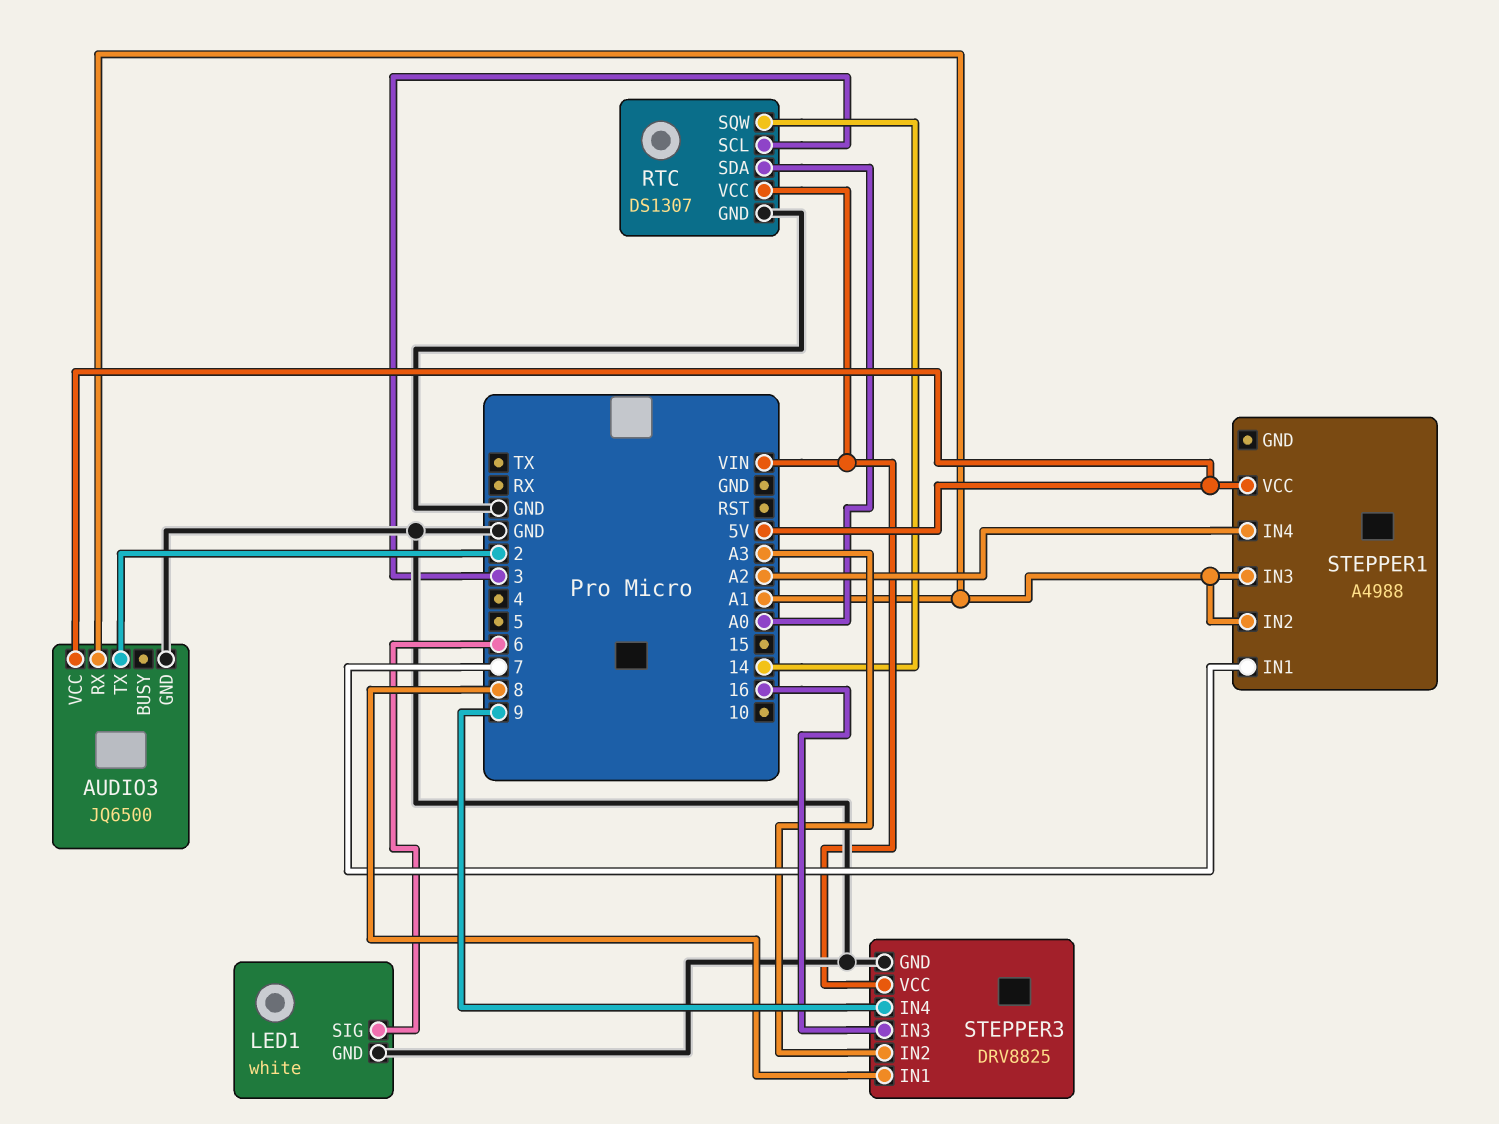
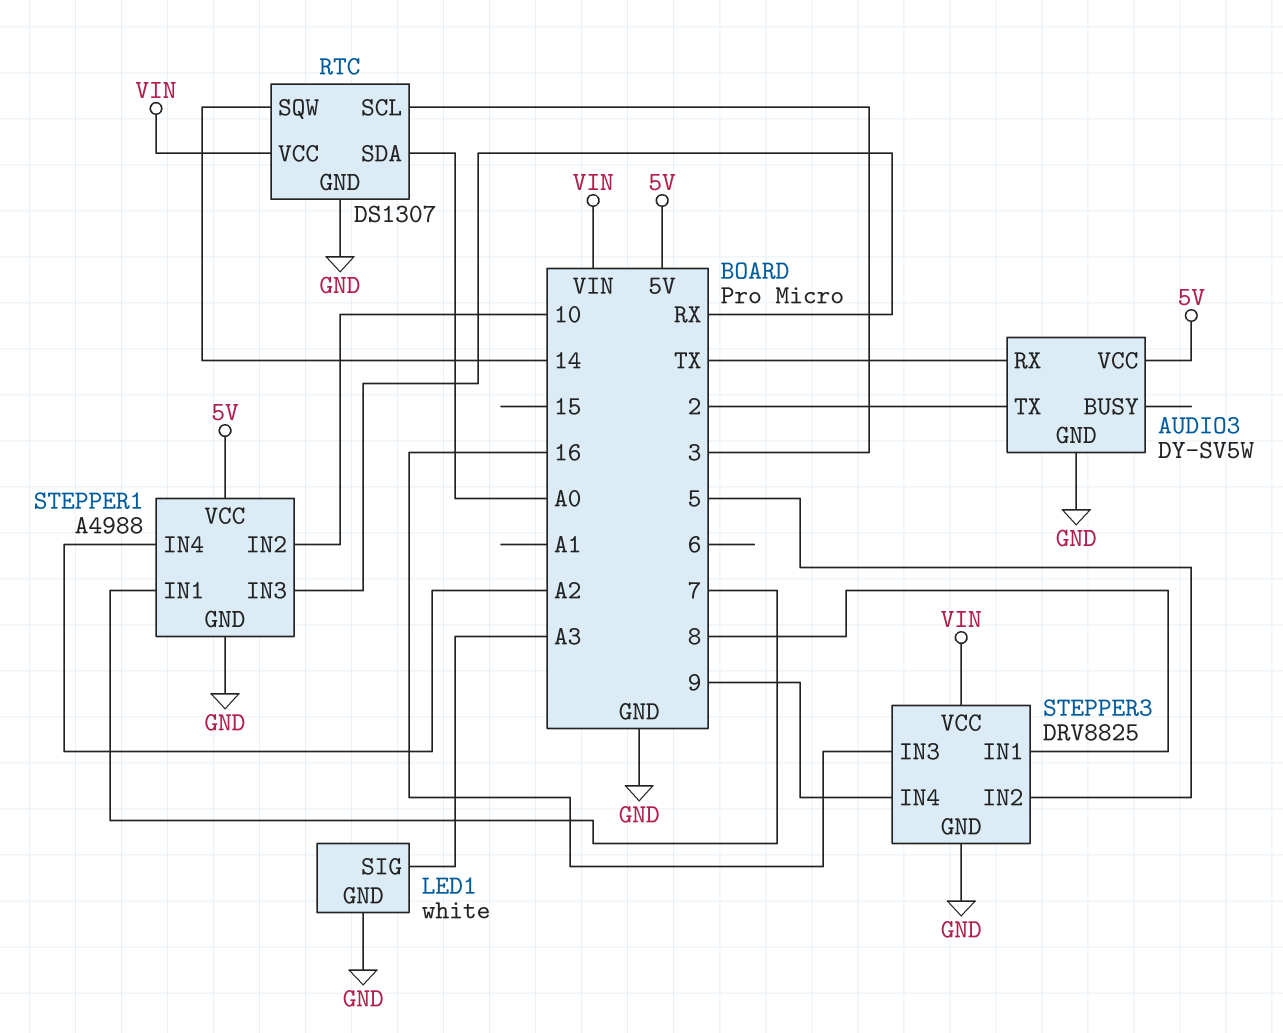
AUDIO3: JQ6500 -> DY-SV5W
AUDIO3 pin RX: A1 -> TX
LED1 pin SIG: 6 -> A3
STEPPER1 pin GND: none -> GND
STEPPER1 pin IN2: A1 -> 10
STEPPER1 pin IN3: A1 -> RX
STEPPER3 pin IN2: A3 -> 5

